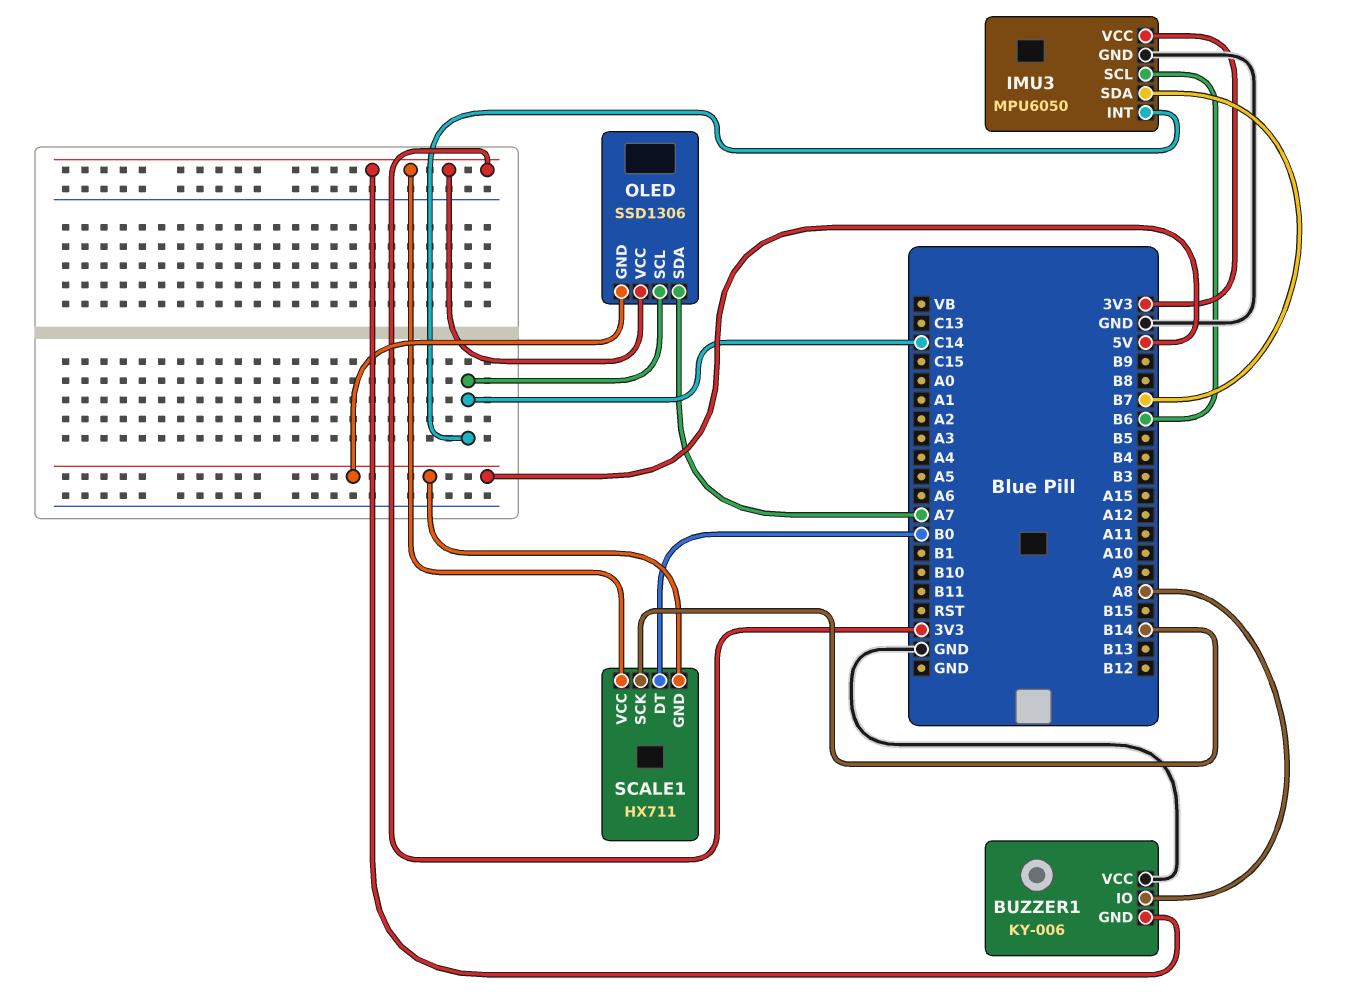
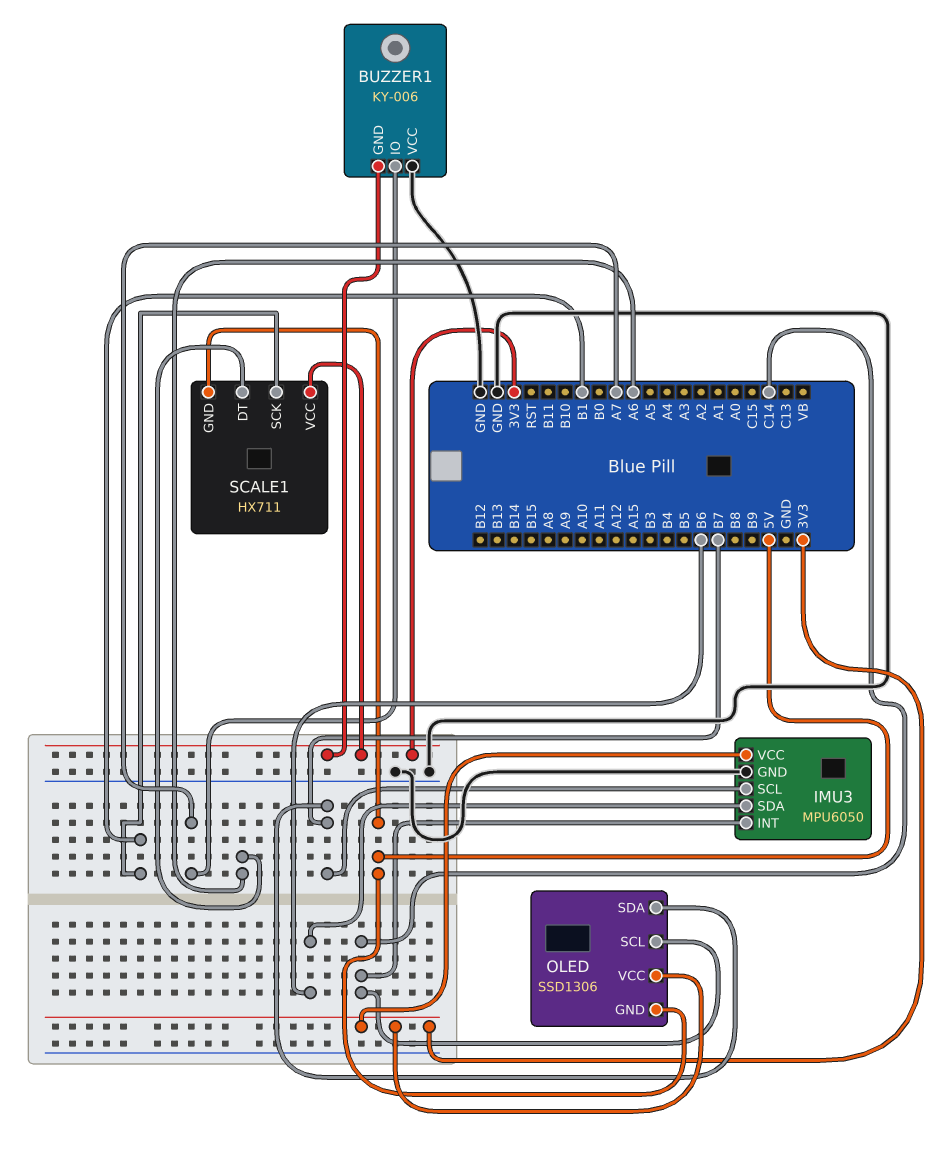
BUZZER1 pin IO: A8 -> A7
IMU3 pin SCL: B6 -> B7
IMU3 pin SDA: B7 -> B6
OLED pin SDA: A7 -> B7
SCALE1 pin DT: B0 -> A6
SCALE1 pin SCK: B14 -> B1

